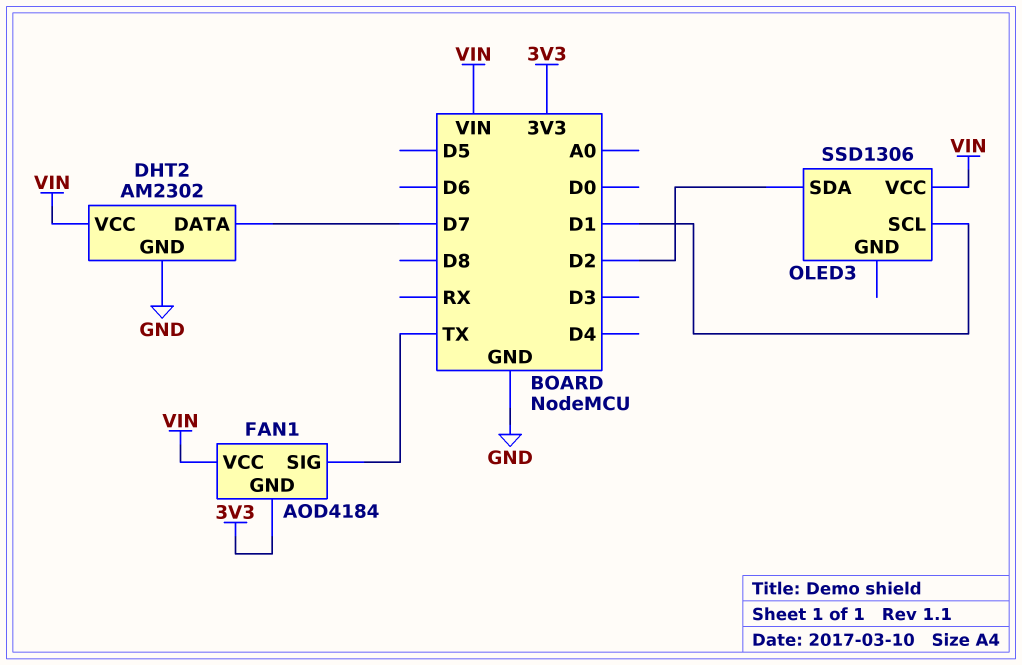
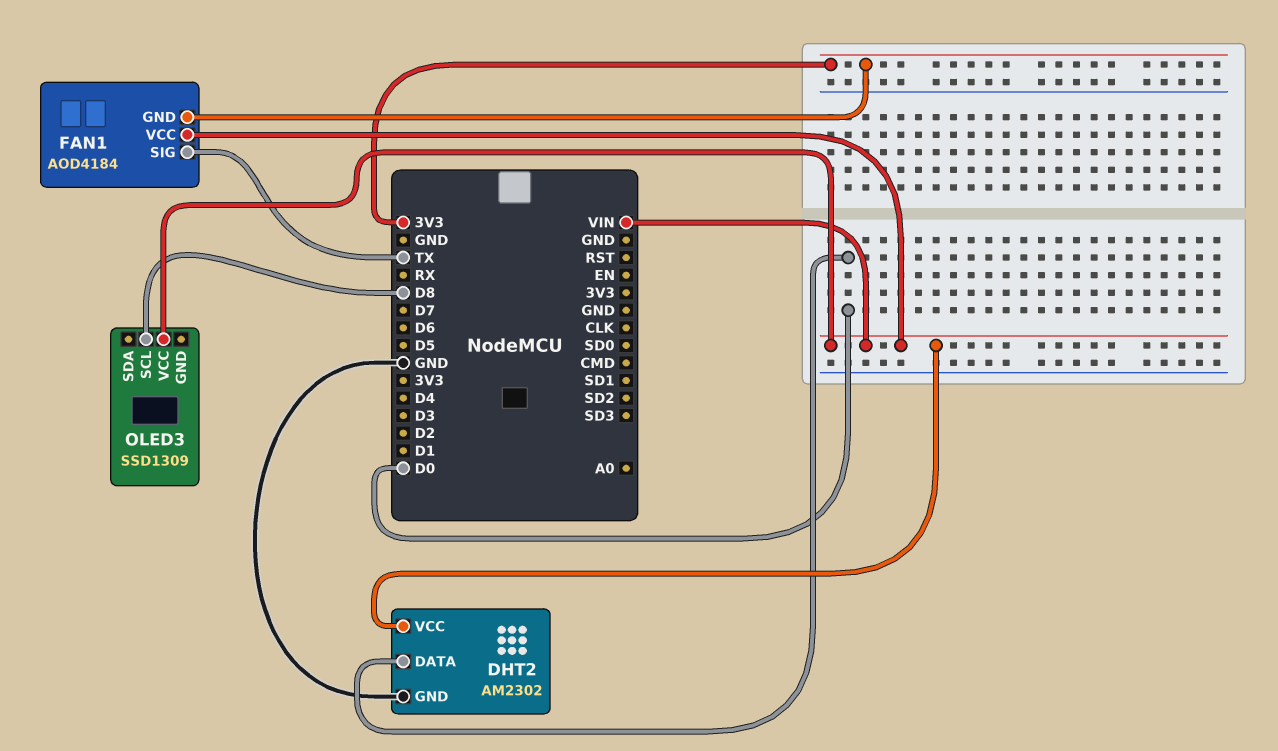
DHT2 pin DATA: D7 -> D0
OLED3: SSD1306 -> SSD1309
OLED3 pin SCL: D1 -> D8
OLED3 pin SDA: D2 -> none

